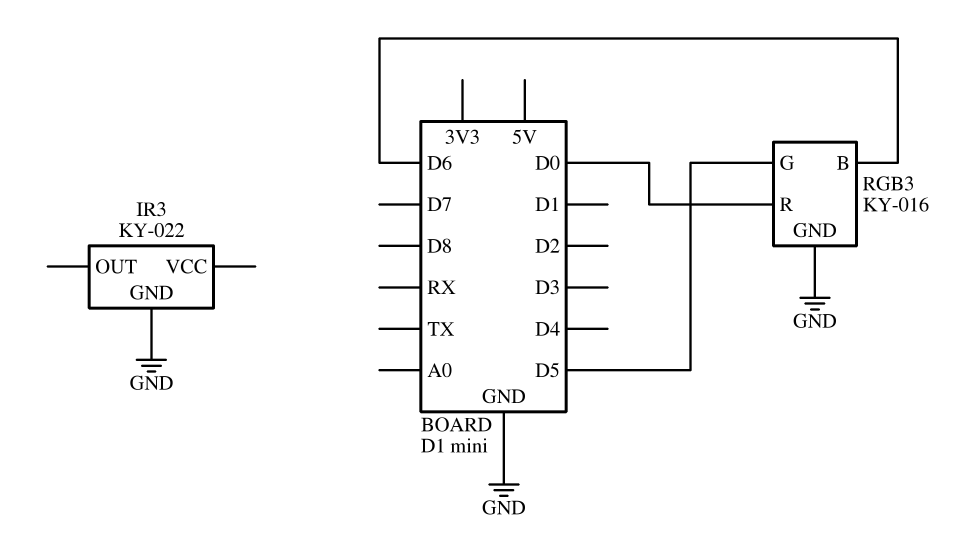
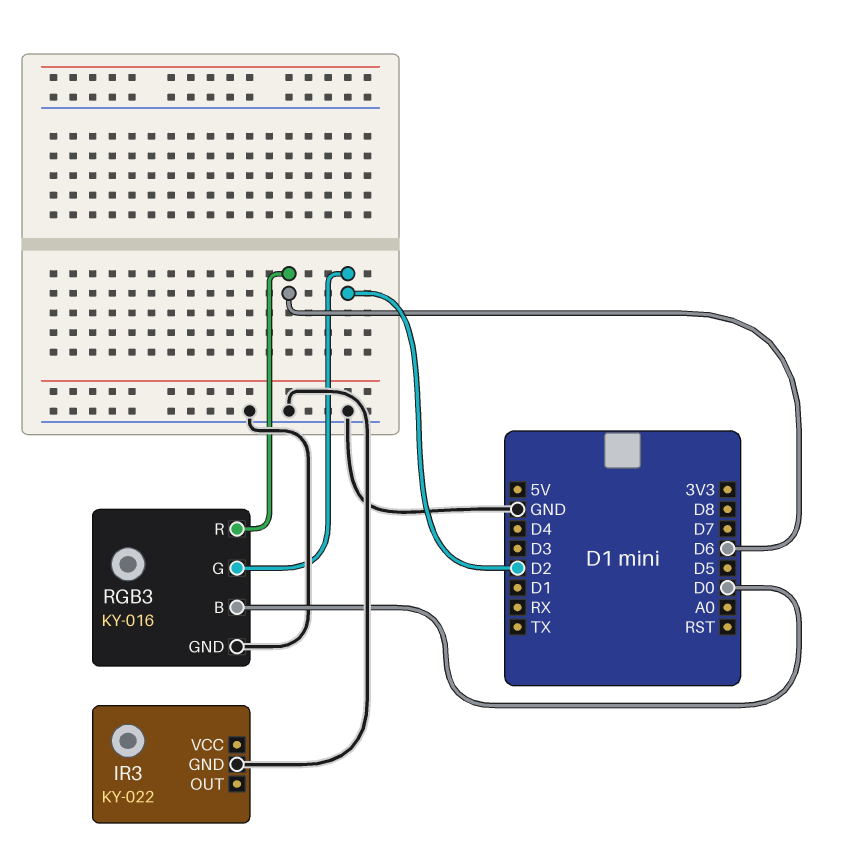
RGB3 pin B: D6 -> D0
RGB3 pin G: D5 -> D2
RGB3 pin R: D0 -> D6

